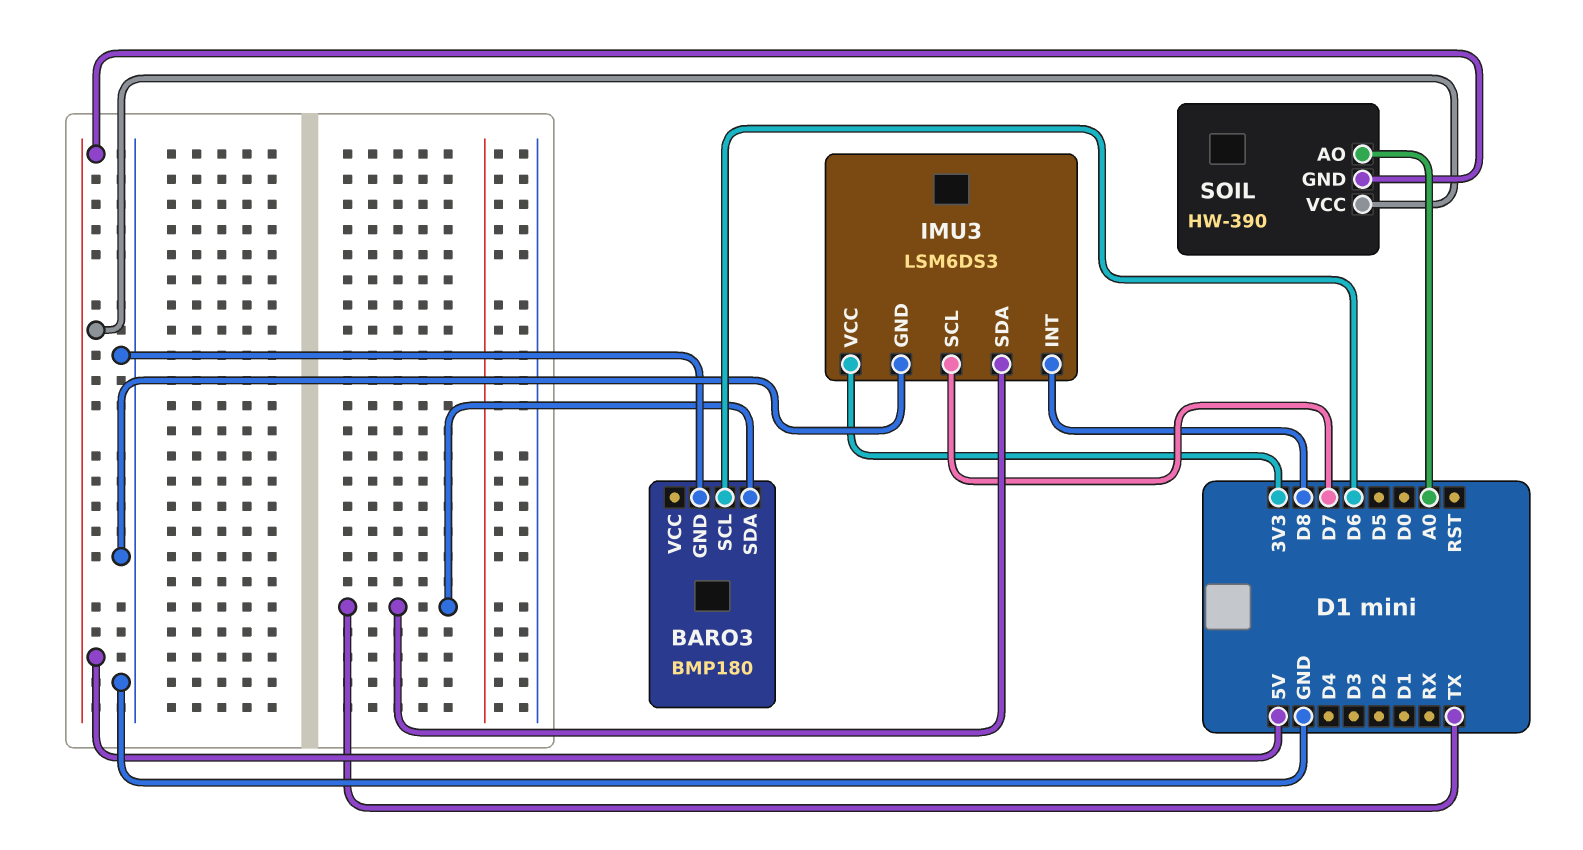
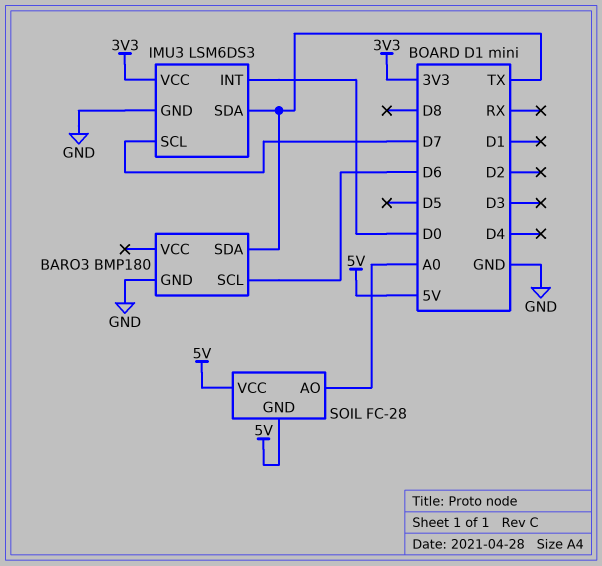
IMU3 pin INT: D8 -> D0
SOIL: HW-390 -> FC-28

